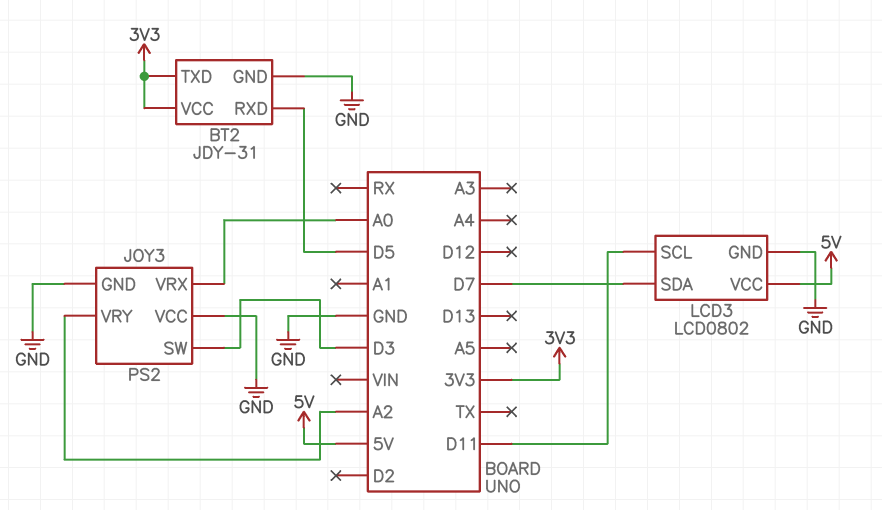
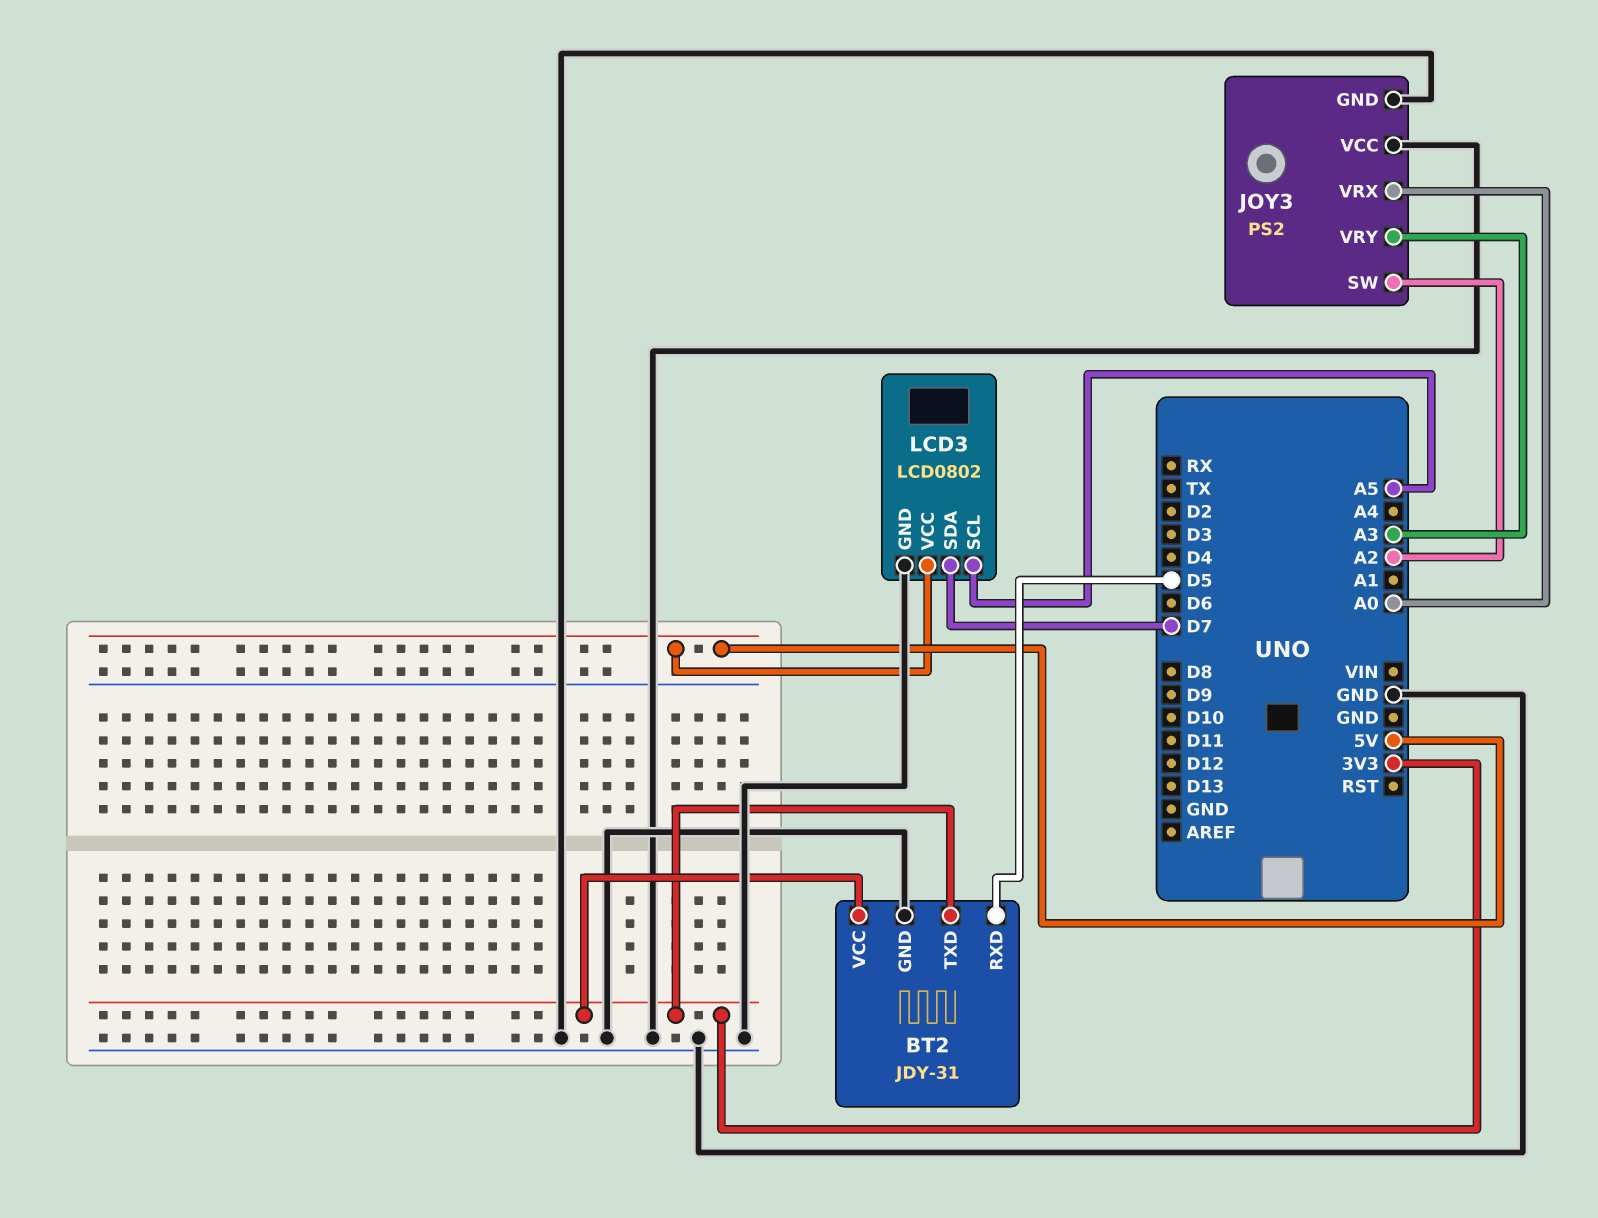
JOY3 pin SW: D3 -> A2
JOY3 pin VRY: A2 -> A3
LCD3 pin SCL: D11 -> A5

